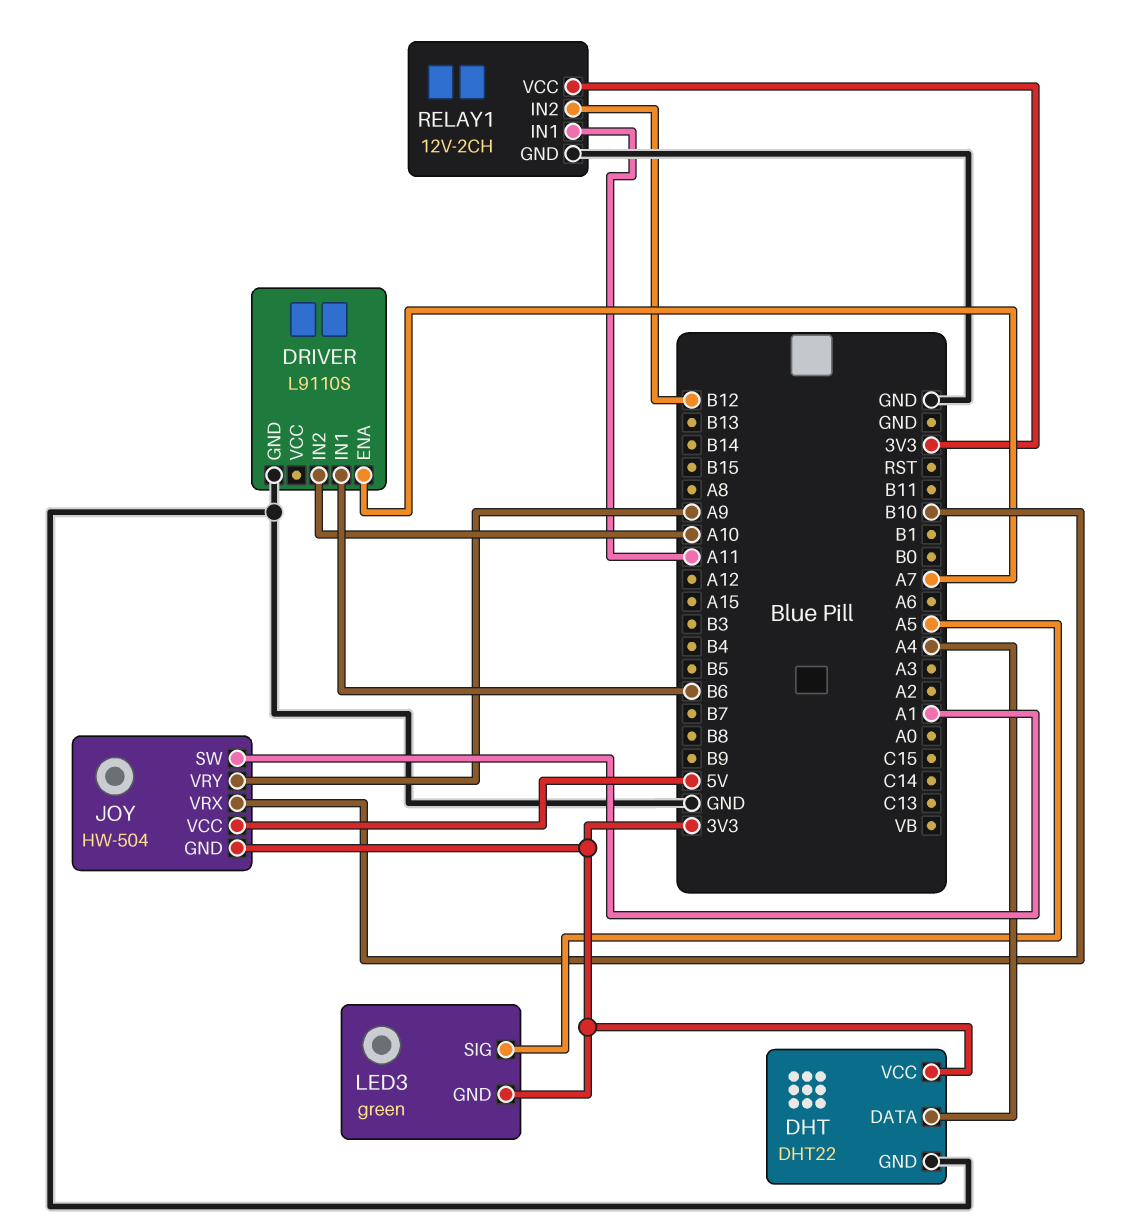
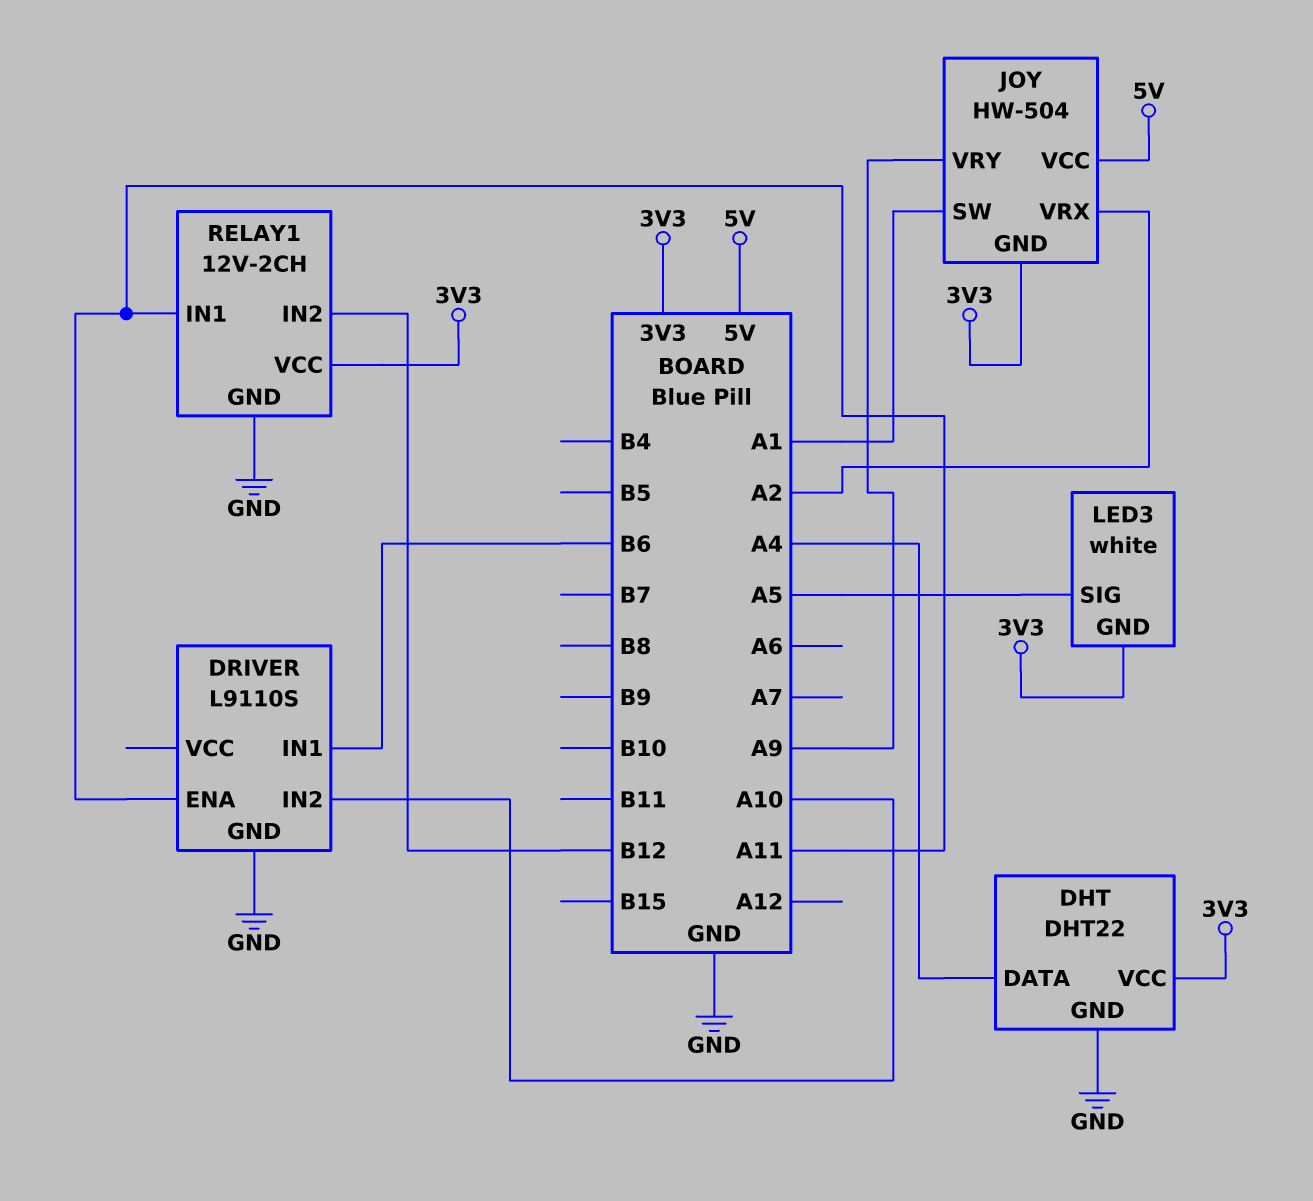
DRIVER pin ENA: A7 -> A11
JOY pin VRX: B10 -> A2
LED3: green -> white

